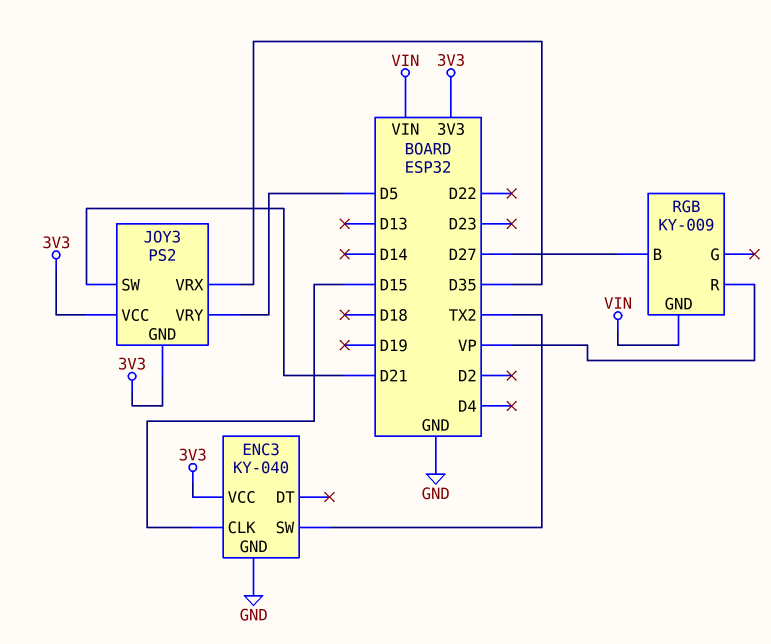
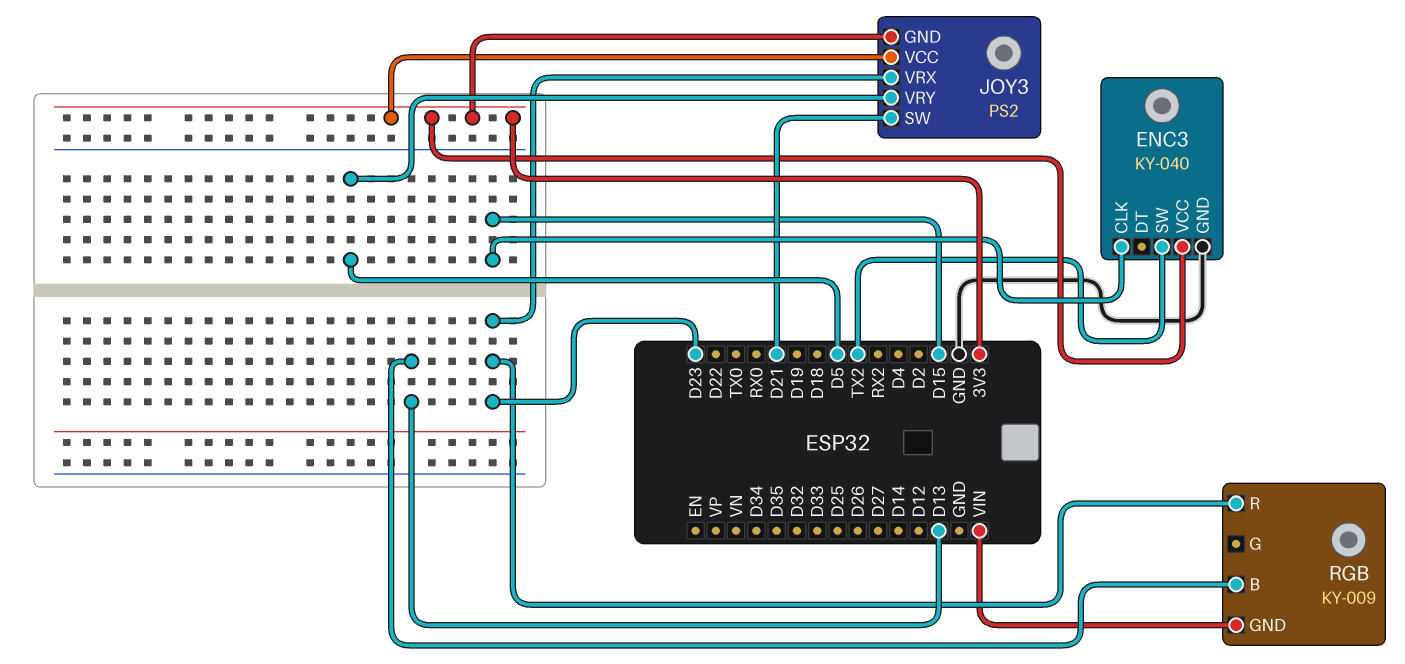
JOY3 pin VRX: D35 -> D23
RGB pin B: D27 -> D13
RGB pin R: VP -> D23

